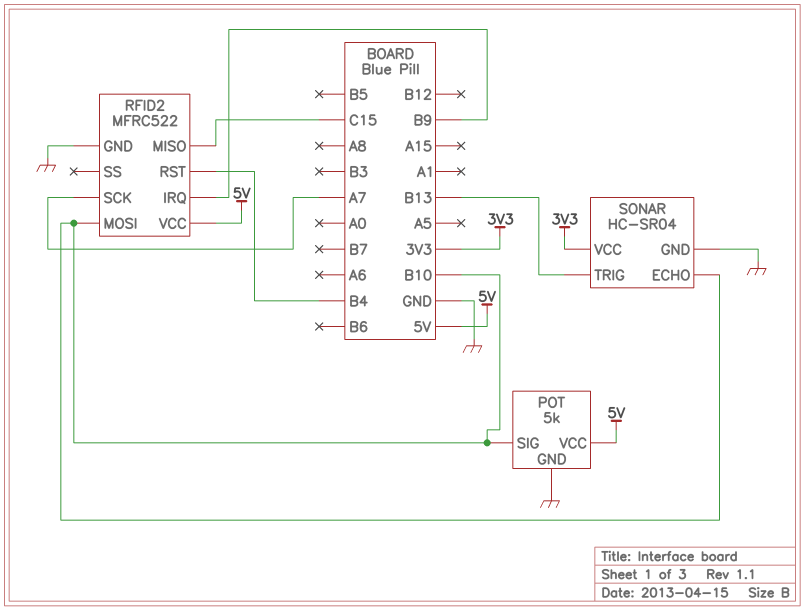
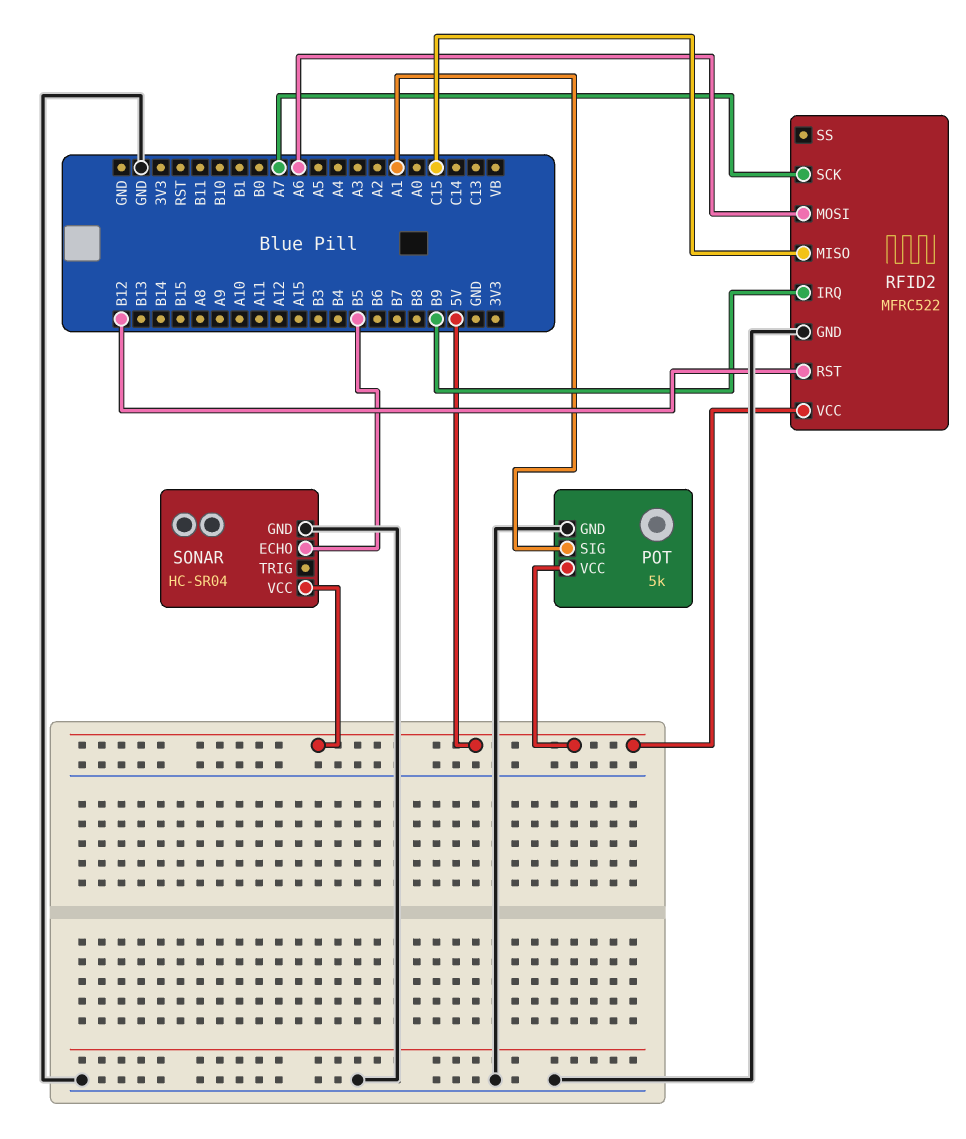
POT pin SIG: B10 -> A1
RFID2 pin MOSI: B10 -> A6
RFID2 pin RST: B4 -> B12
SONAR pin ECHO: B10 -> B5
SONAR pin TRIG: B13 -> none
SONAR pin VCC: 3V3 -> 5V

